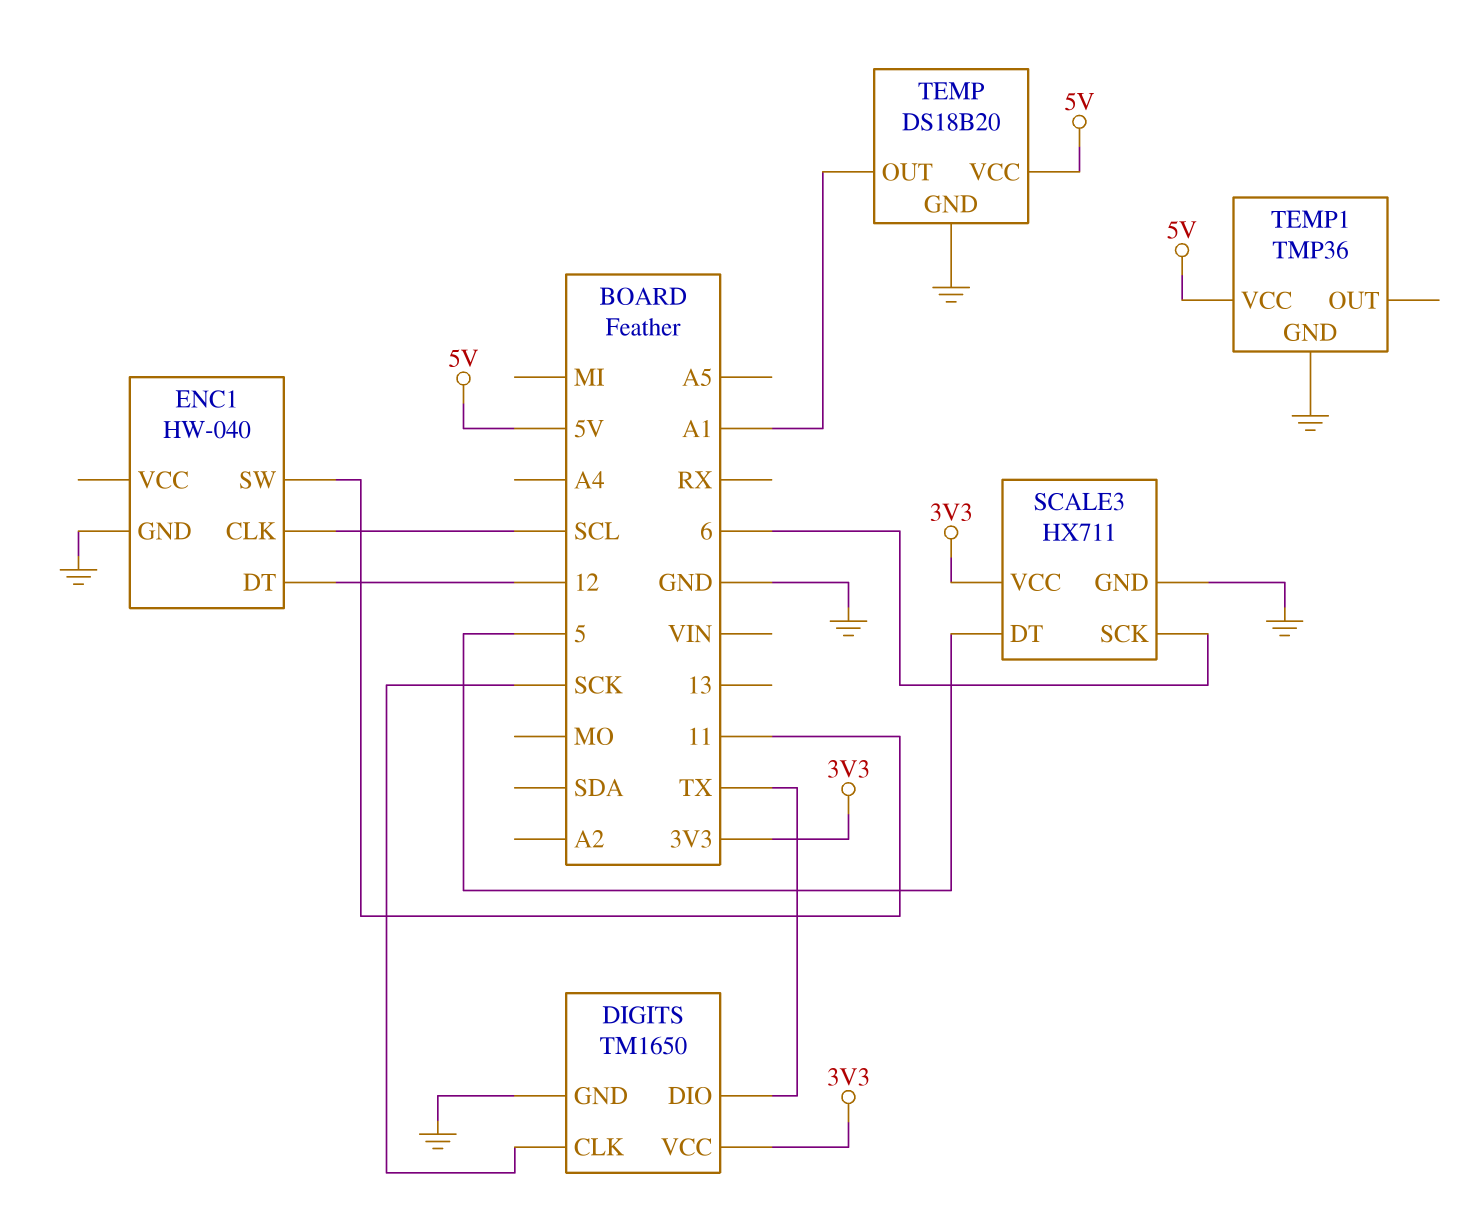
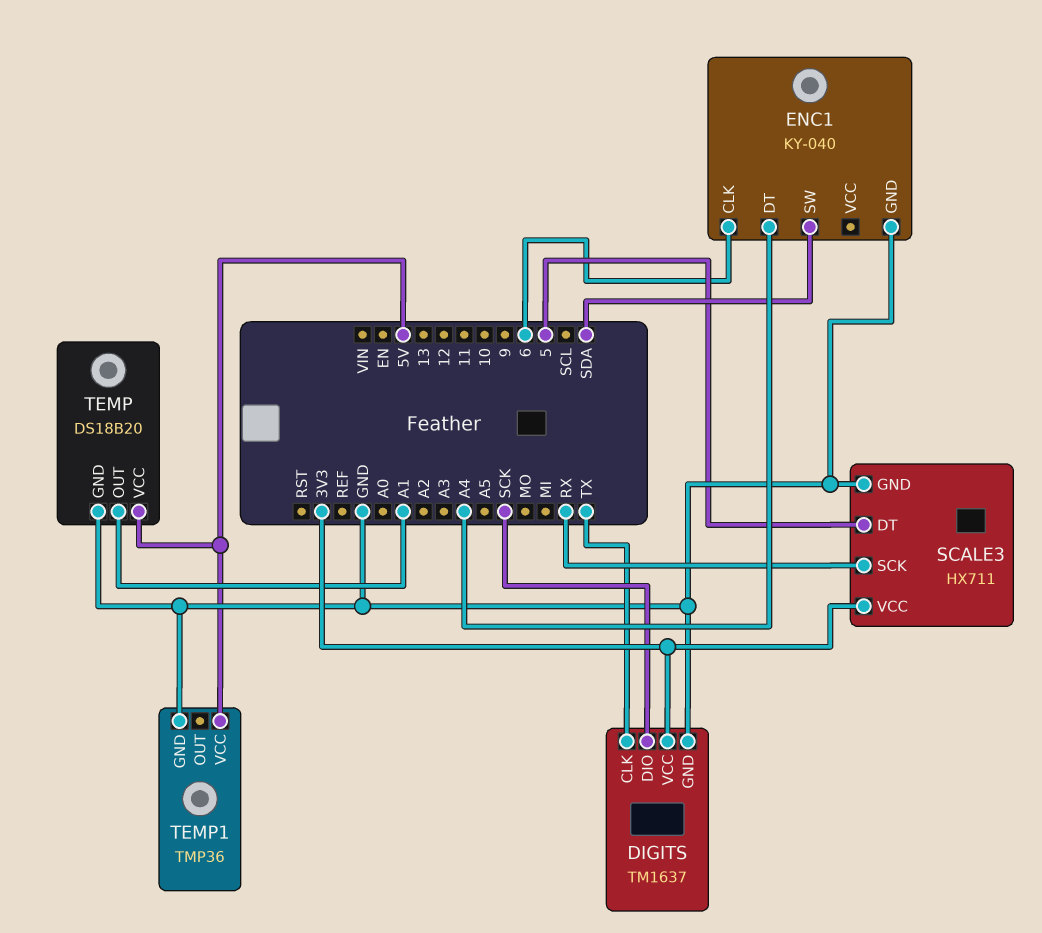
DIGITS: TM1650 -> TM1637
DIGITS pin CLK: SCK -> TX
DIGITS pin DIO: TX -> SCK
ENC1: HW-040 -> KY-040
ENC1 pin CLK: SCL -> 6
ENC1 pin DT: 12 -> A4
ENC1 pin SW: 11 -> SDA
SCALE3 pin SCK: 6 -> RX

